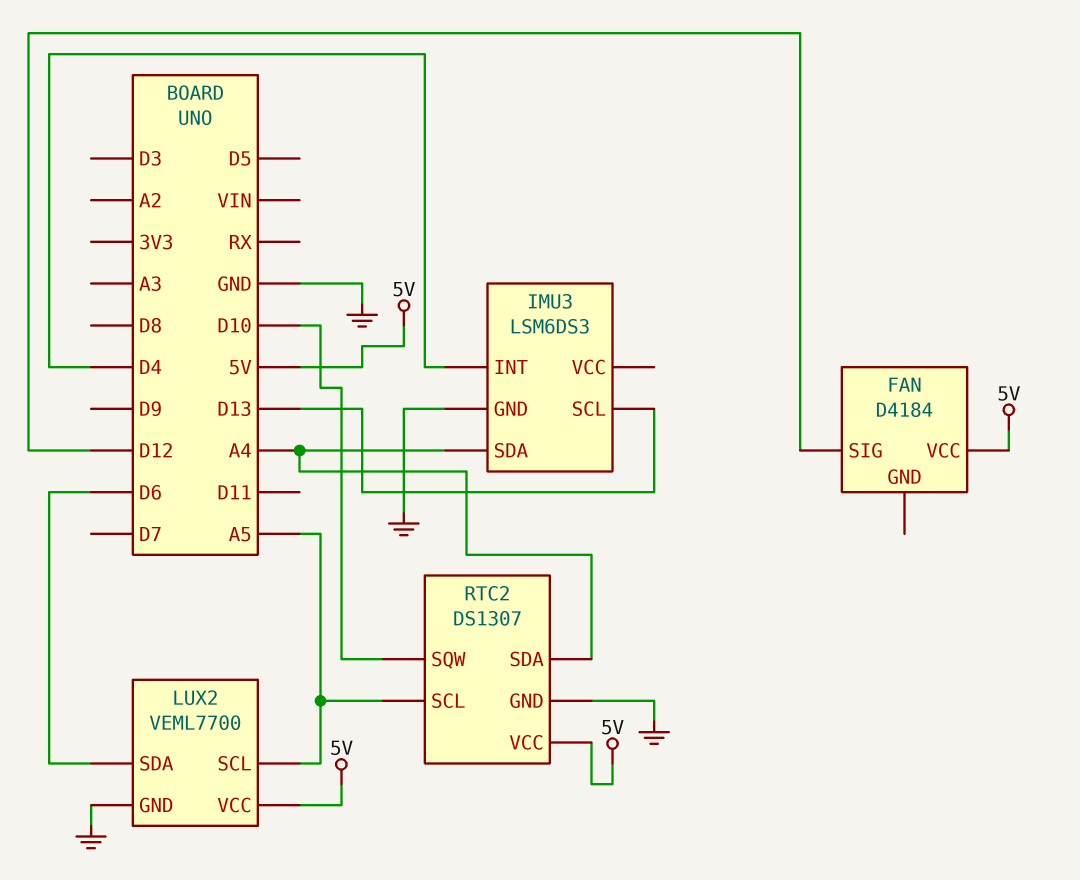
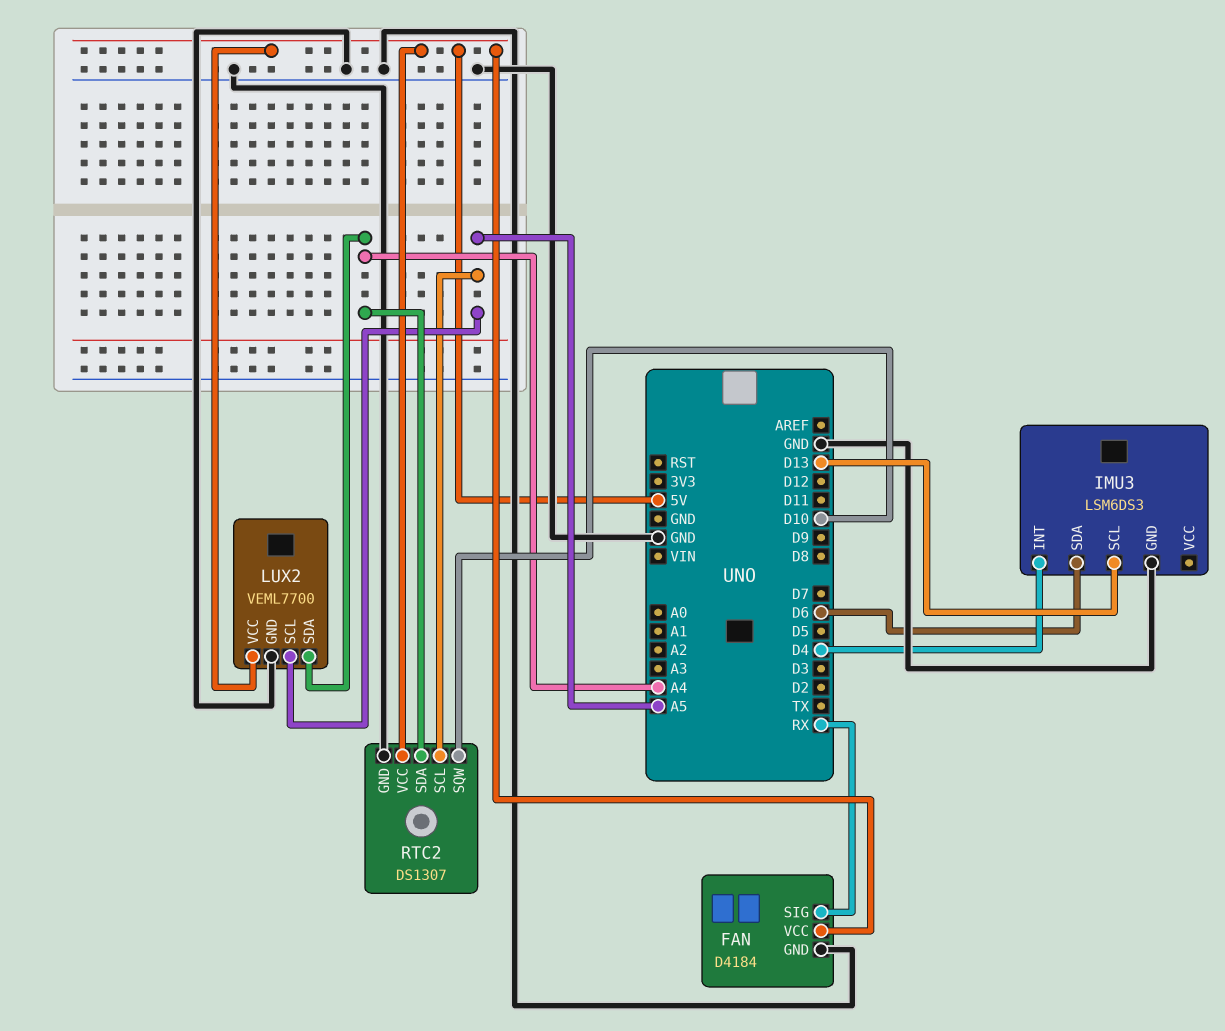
FAN pin GND: none -> GND
FAN pin SIG: D12 -> RX
IMU3 pin SDA: A4 -> D6
LUX2 pin SDA: D6 -> A4

